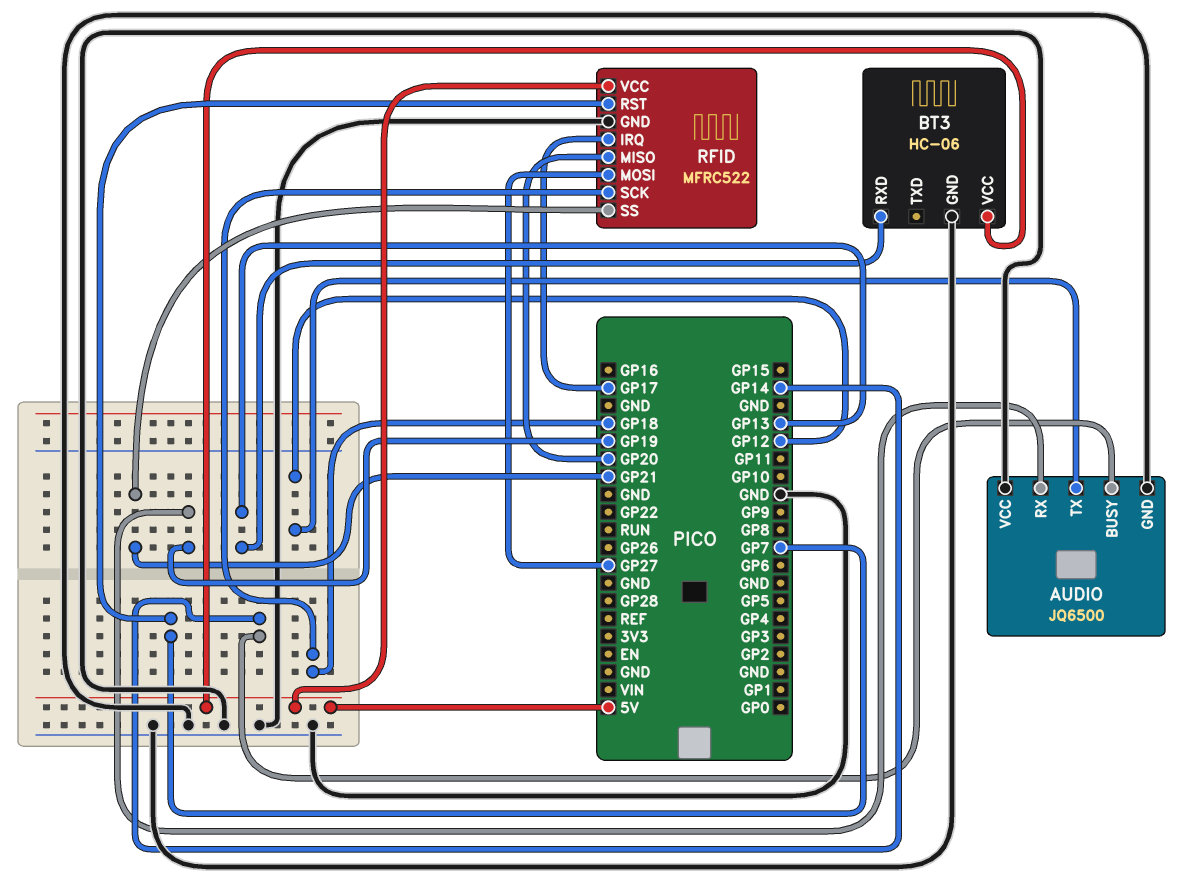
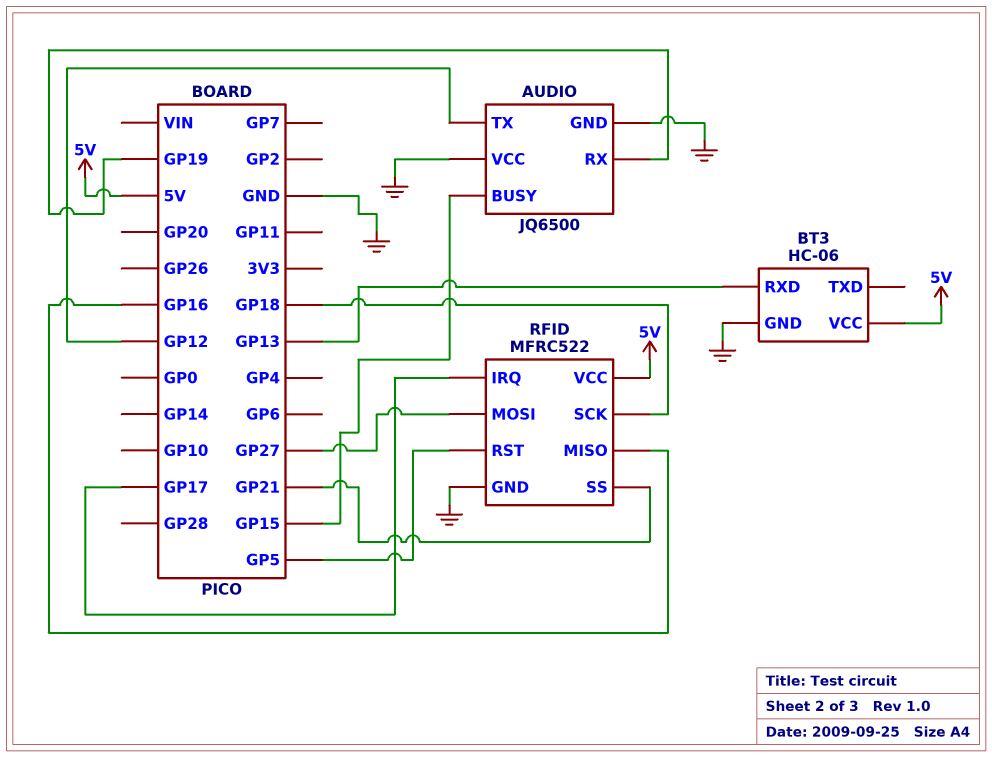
AUDIO pin BUSY: GP14 -> GP15
RFID pin MISO: GP20 -> GP16
RFID pin RST: GP7 -> GP5

